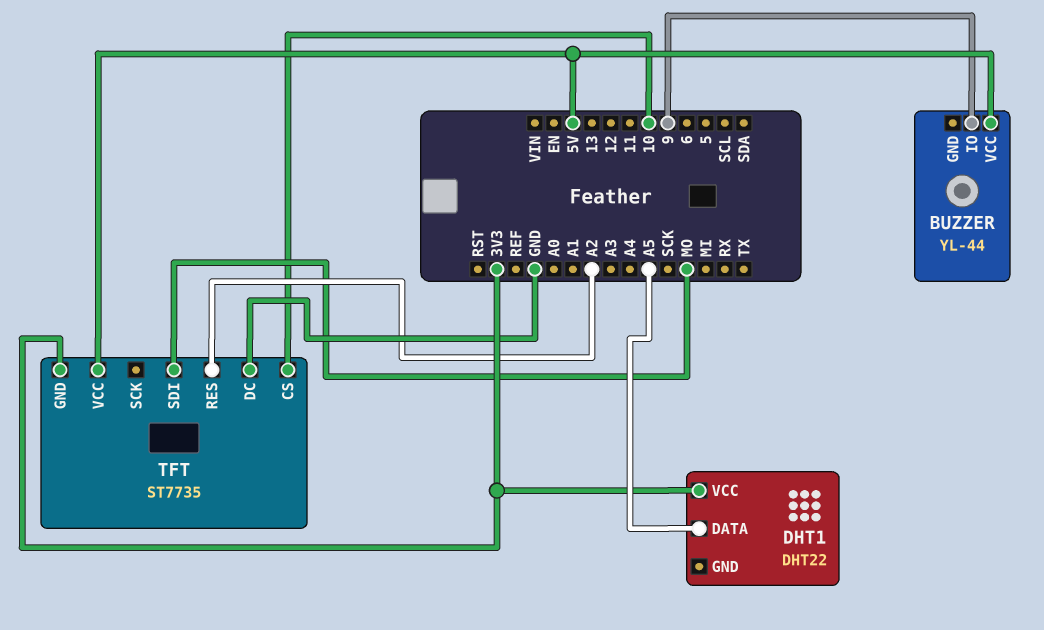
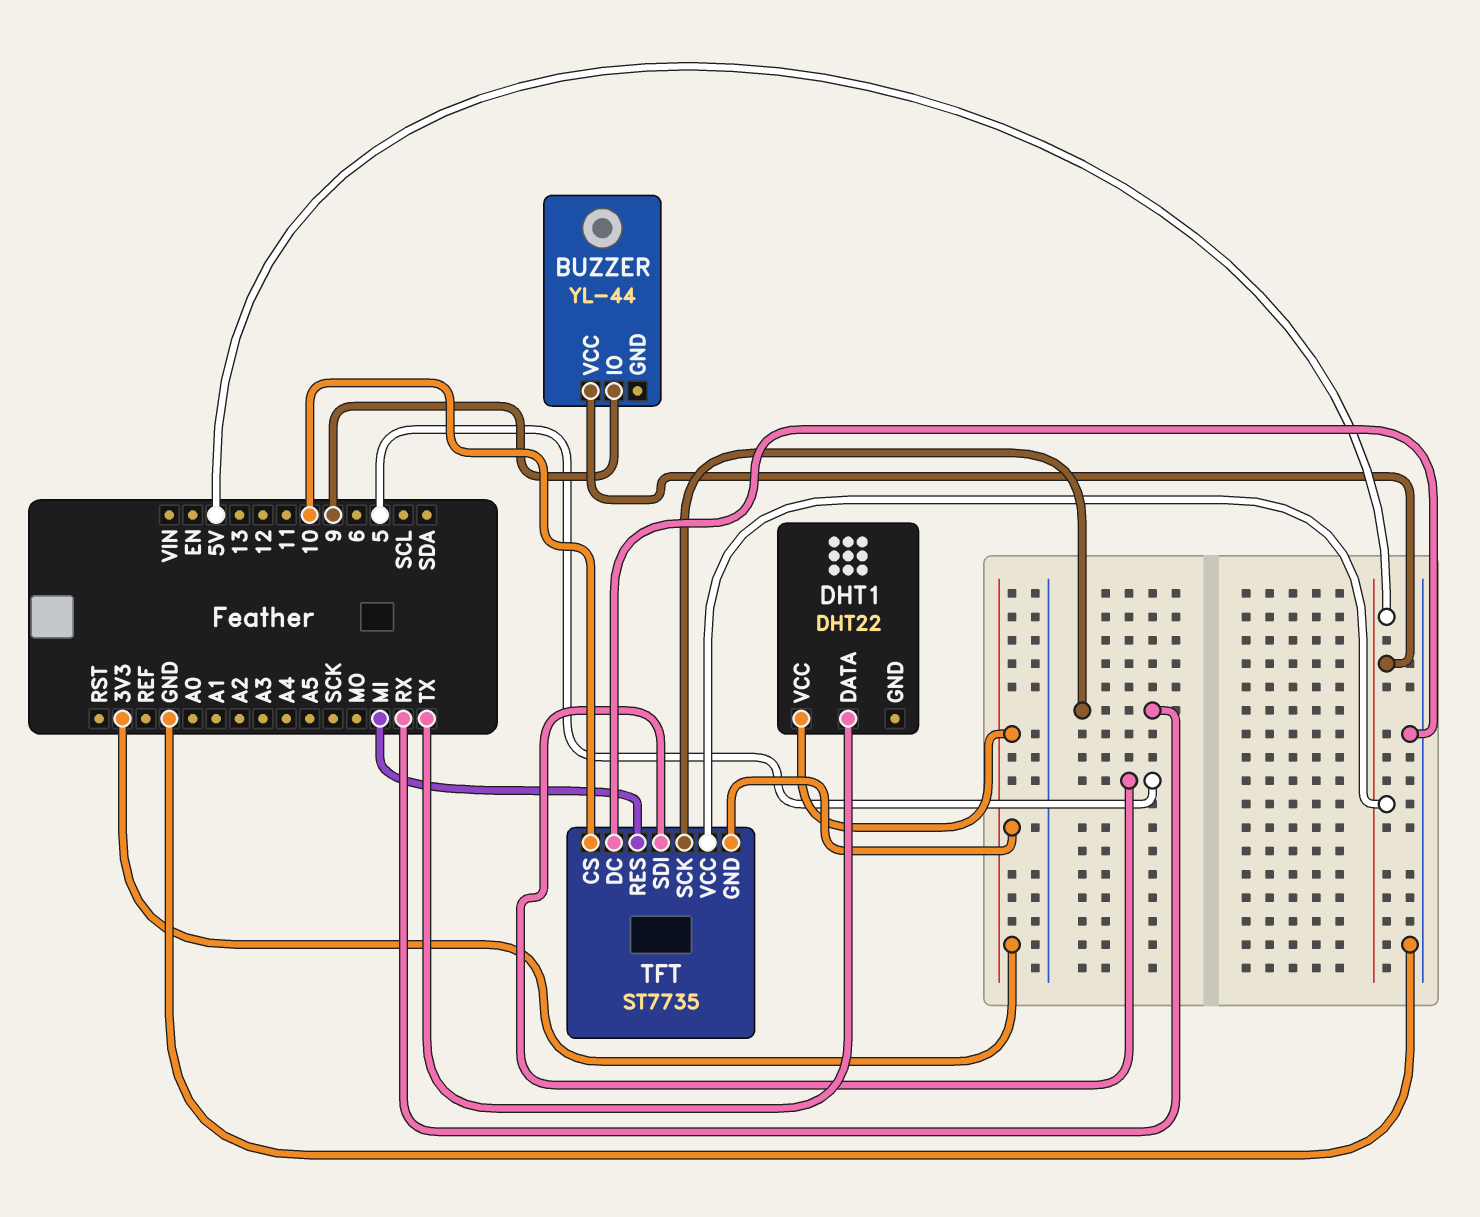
DHT1 pin DATA: A5 -> TX
TFT pin RES: A2 -> MI
TFT pin SCK: none -> RX
TFT pin SDI: MO -> 5

